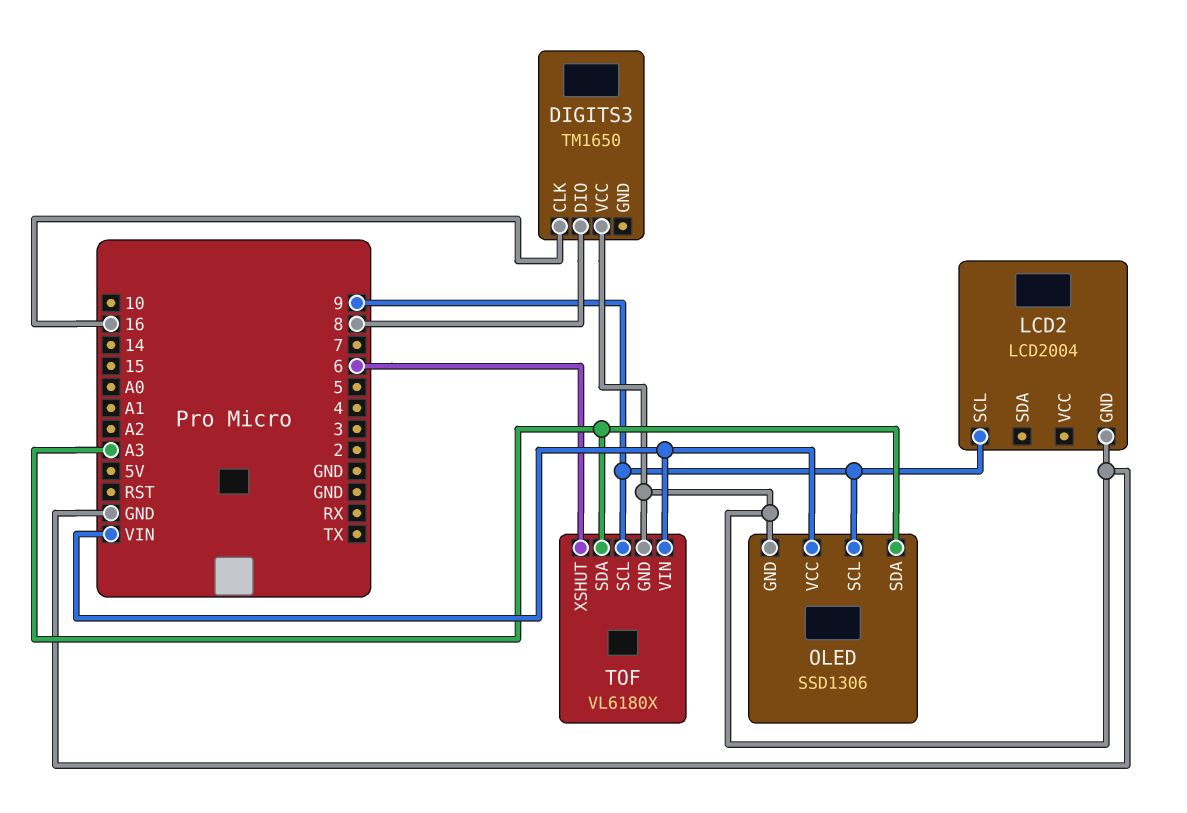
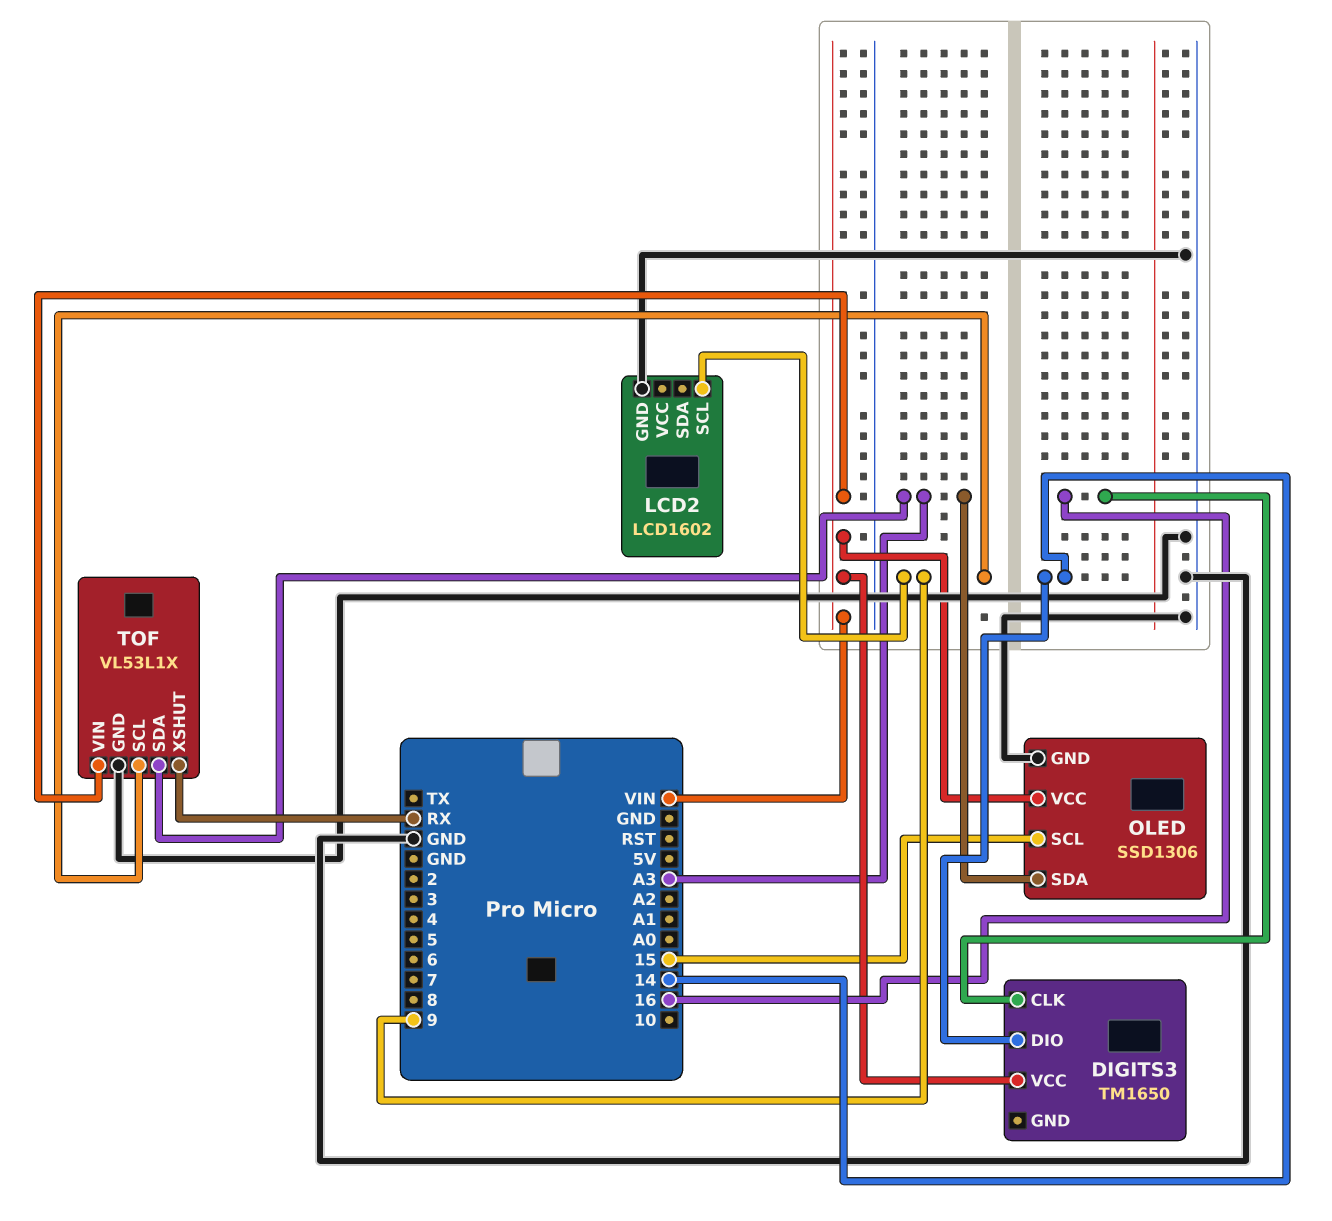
DIGITS3 pin DIO: 8 -> 14
DIGITS3 pin VCC: GND -> VIN
LCD2: LCD2004 -> LCD1602
OLED pin SCL: 9 -> 15
TOF: VL6180X -> VL53L1X
TOF pin XSHUT: 6 -> RX

